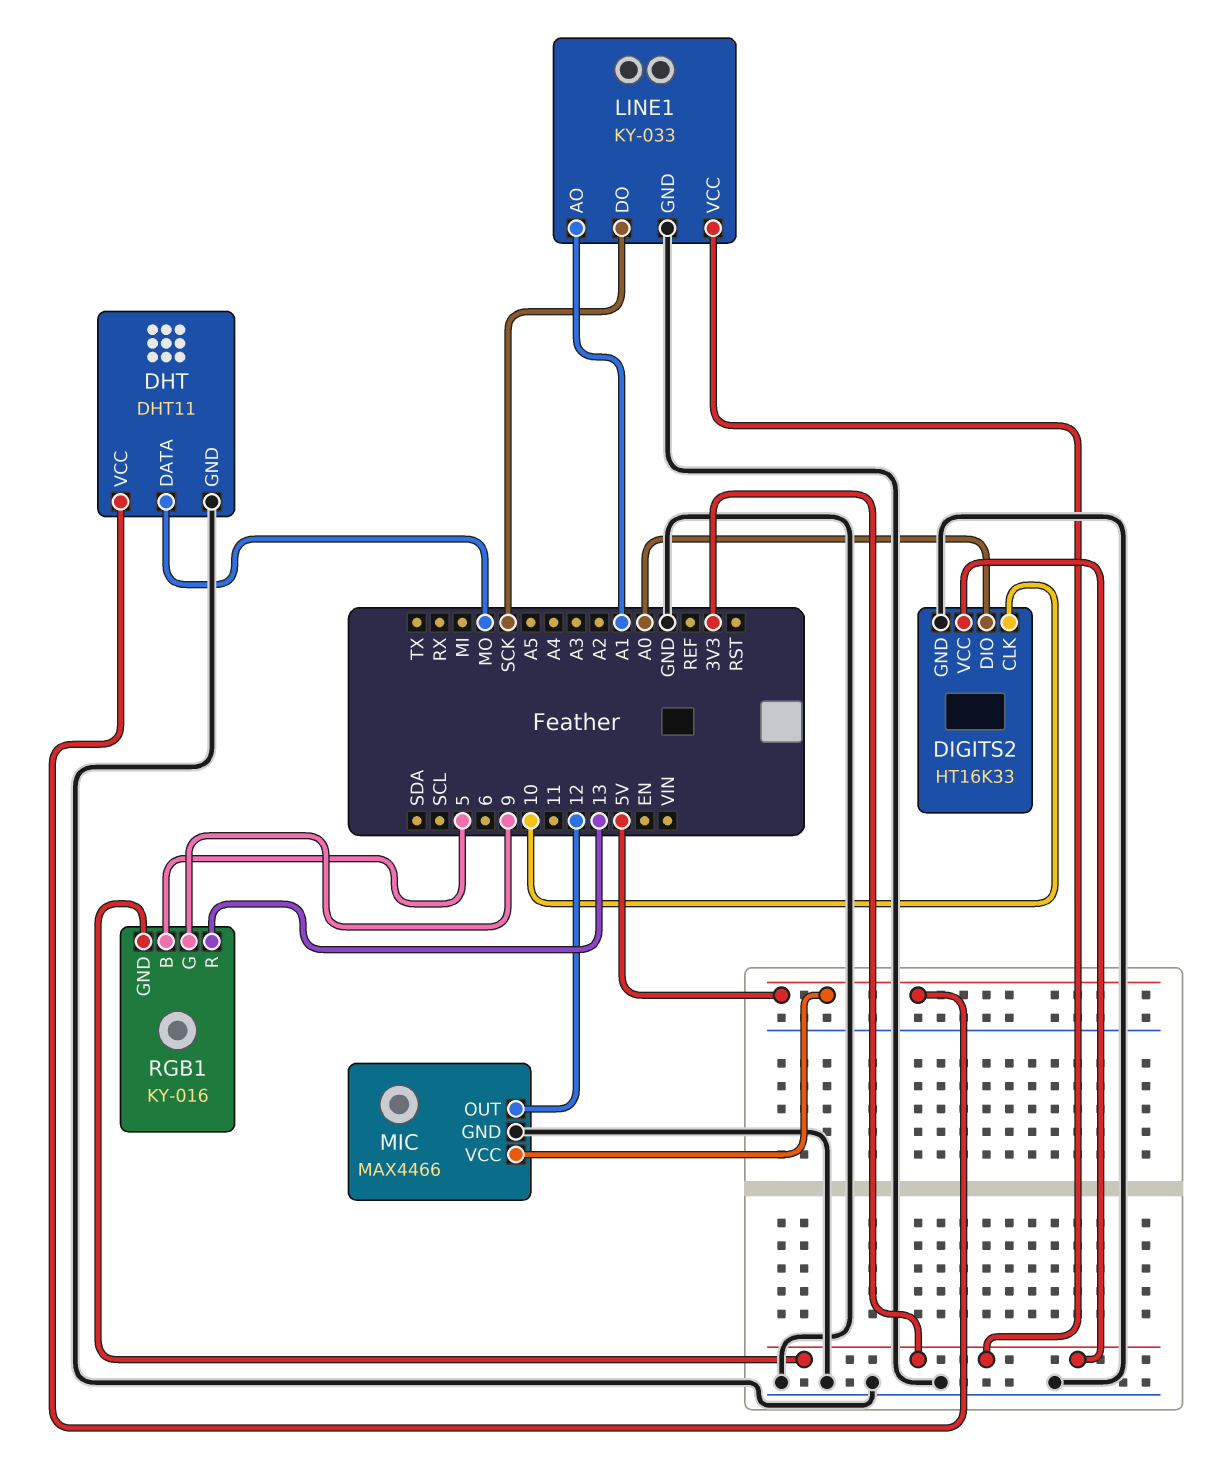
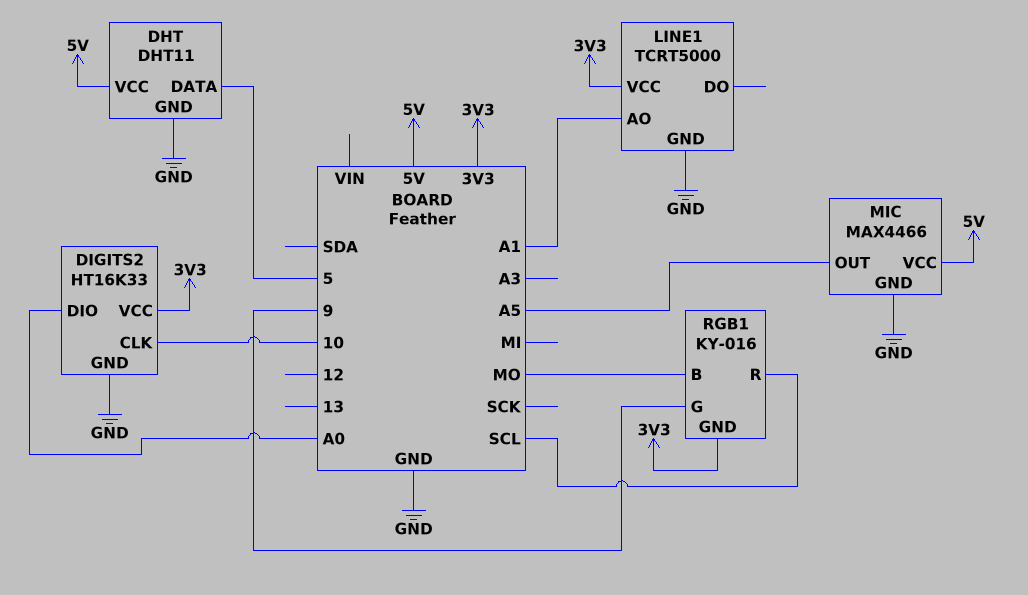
DHT pin DATA: MO -> 5
LINE1: KY-033 -> TCRT5000
LINE1 pin DO: SCK -> none
MIC pin OUT: 12 -> A5
RGB1 pin B: 5 -> MO
RGB1 pin R: 13 -> SCL

